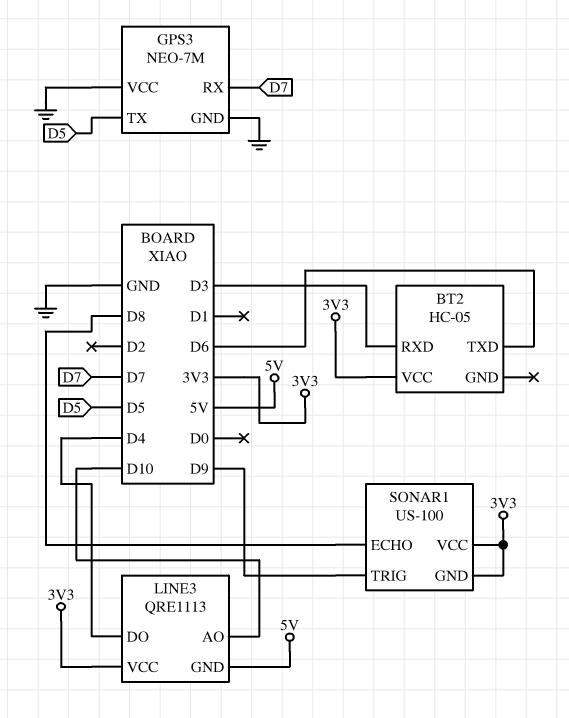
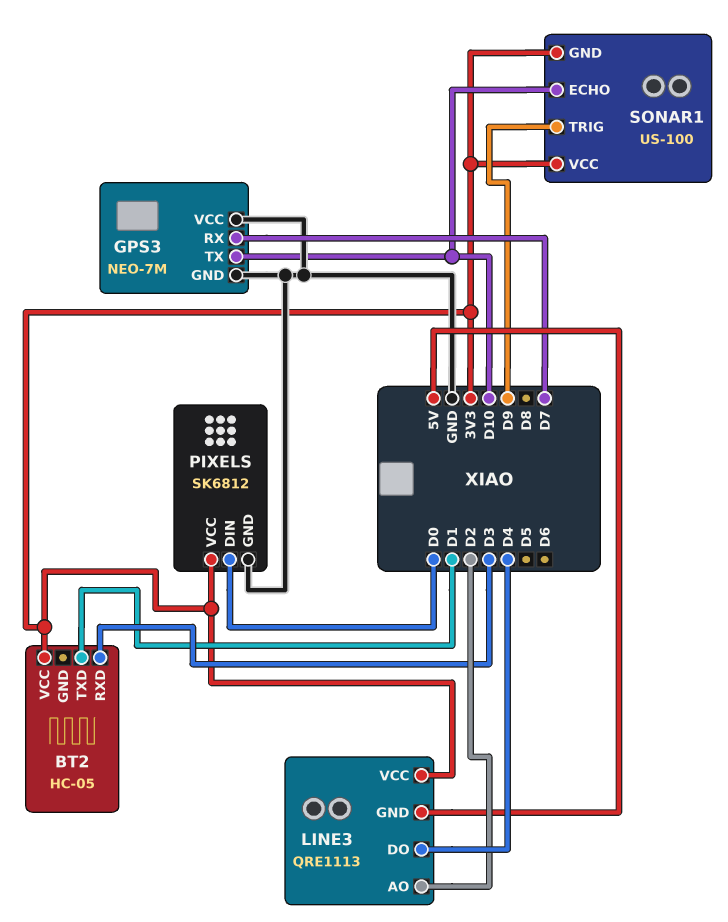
BT2 pin TXD: D6 -> D1
GPS3 pin TX: D5 -> D10
LINE3 pin AO: D10 -> D2
PIXELS: none -> SK6812
PIXELS pin DIN: none -> D0
PIXELS pin GND: none -> GND
PIXELS pin VCC: none -> 3V3
SONAR1 pin ECHO: D8 -> D10

